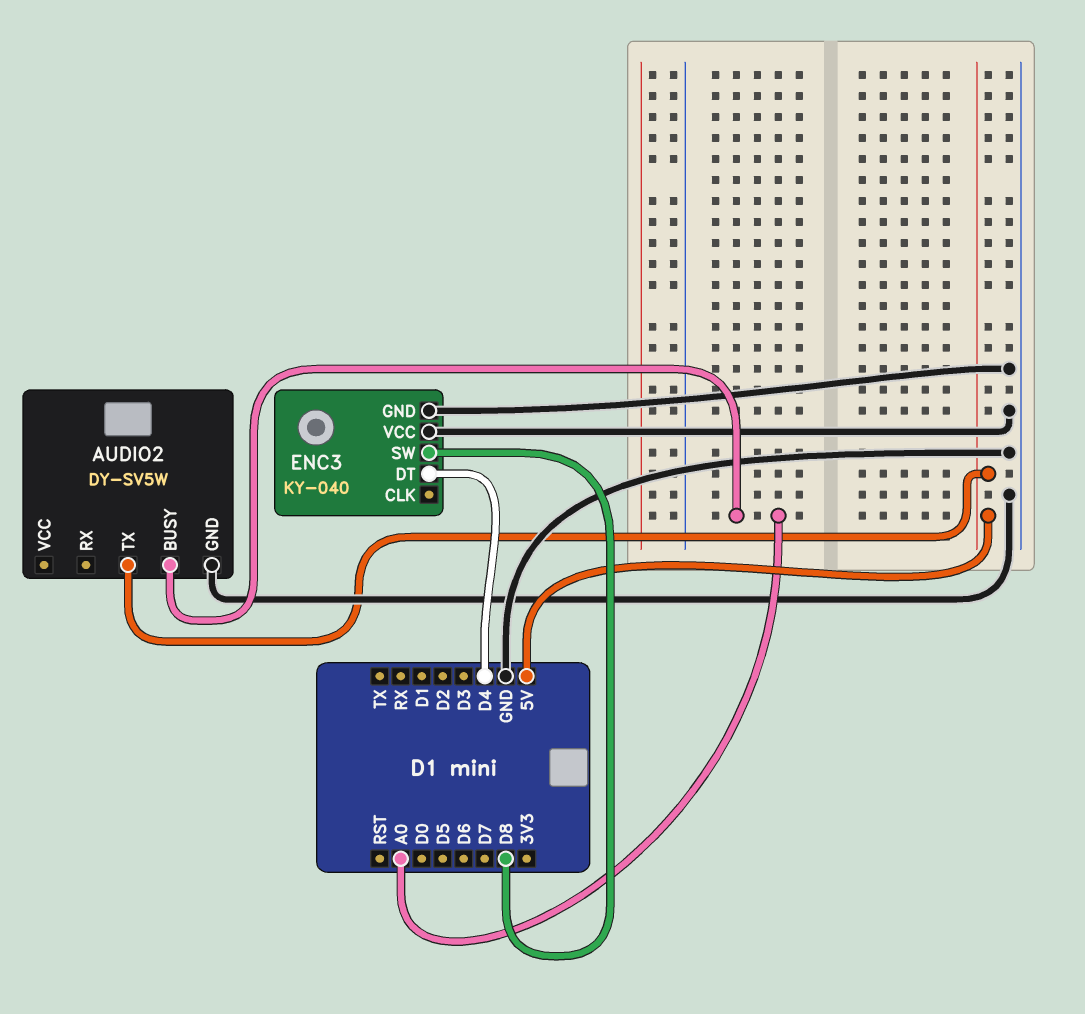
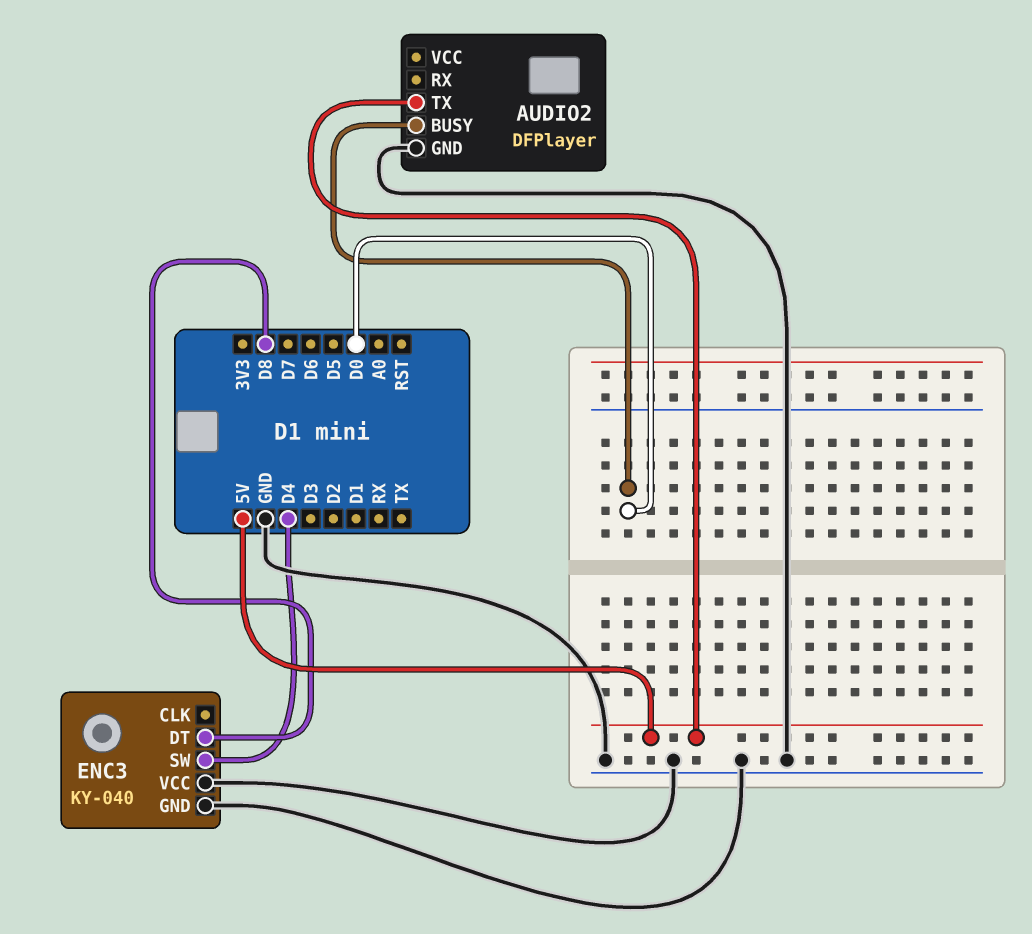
AUDIO2: DY-SV5W -> DFPlayer
AUDIO2 pin BUSY: A0 -> D0
ENC3 pin DT: D4 -> D8
ENC3 pin SW: D8 -> D4

